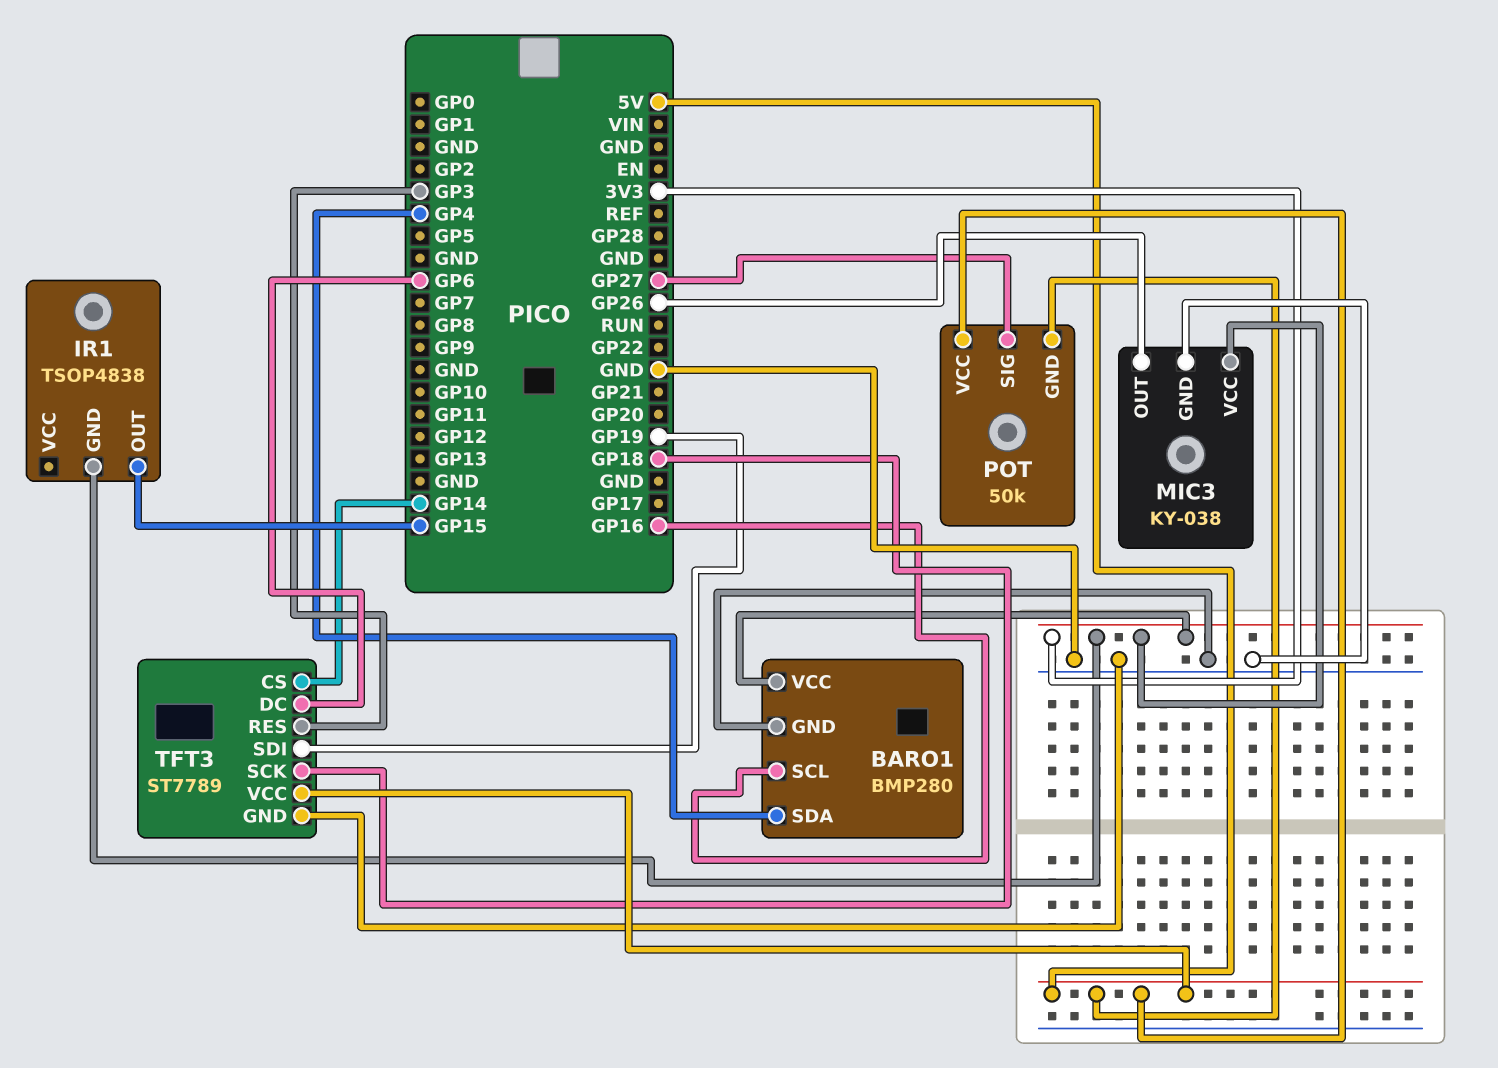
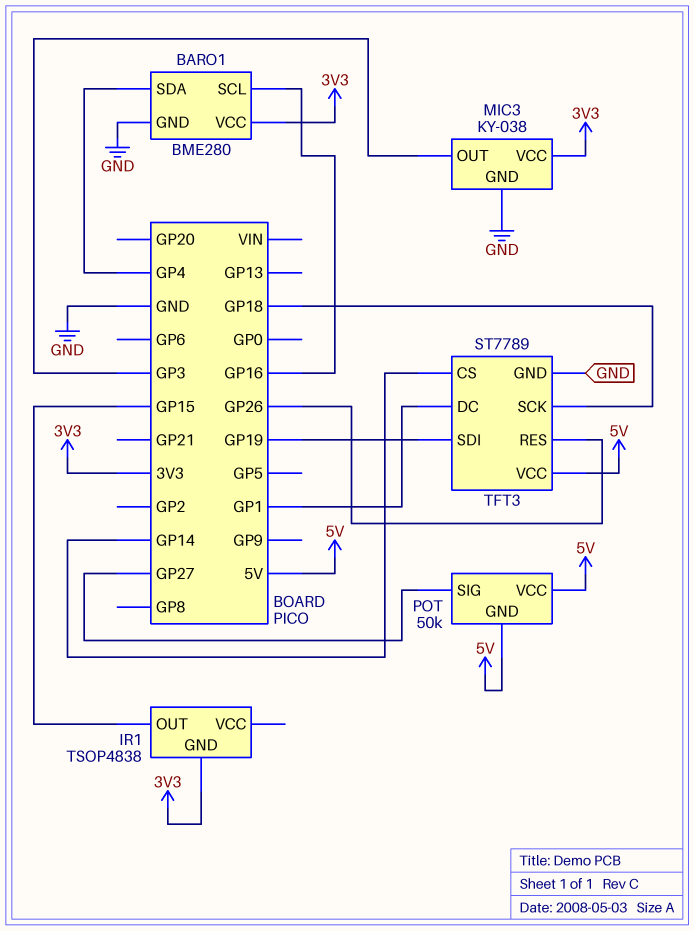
BARO1: BMP280 -> BME280
MIC3 pin OUT: GP26 -> GP3
TFT3 pin DC: GP6 -> GP1
TFT3 pin RES: GP3 -> GP26

